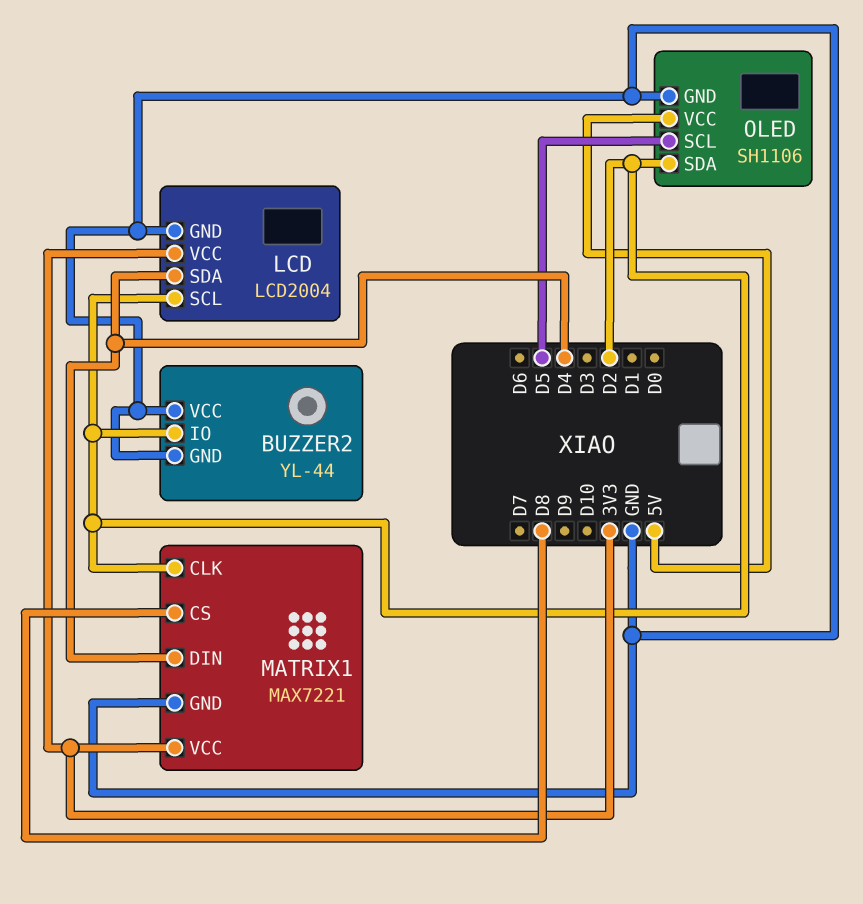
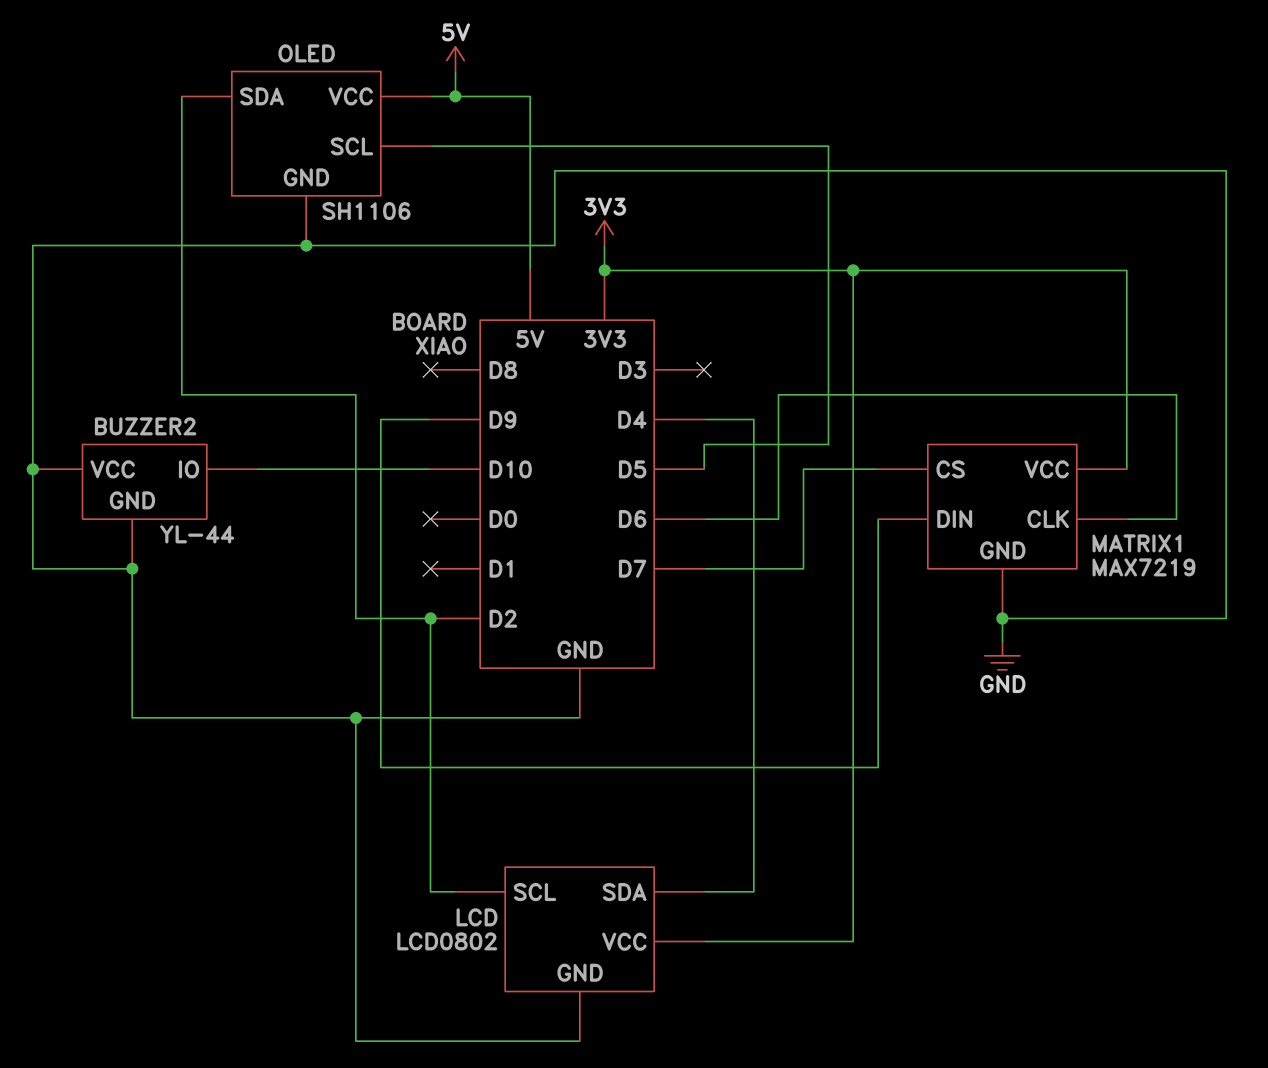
BUZZER2 pin IO: D2 -> D10
LCD: LCD2004 -> LCD0802
MATRIX1: MAX7221 -> MAX7219
MATRIX1 pin CLK: D2 -> D6
MATRIX1 pin CS: D8 -> D7
MATRIX1 pin DIN: D4 -> D9

